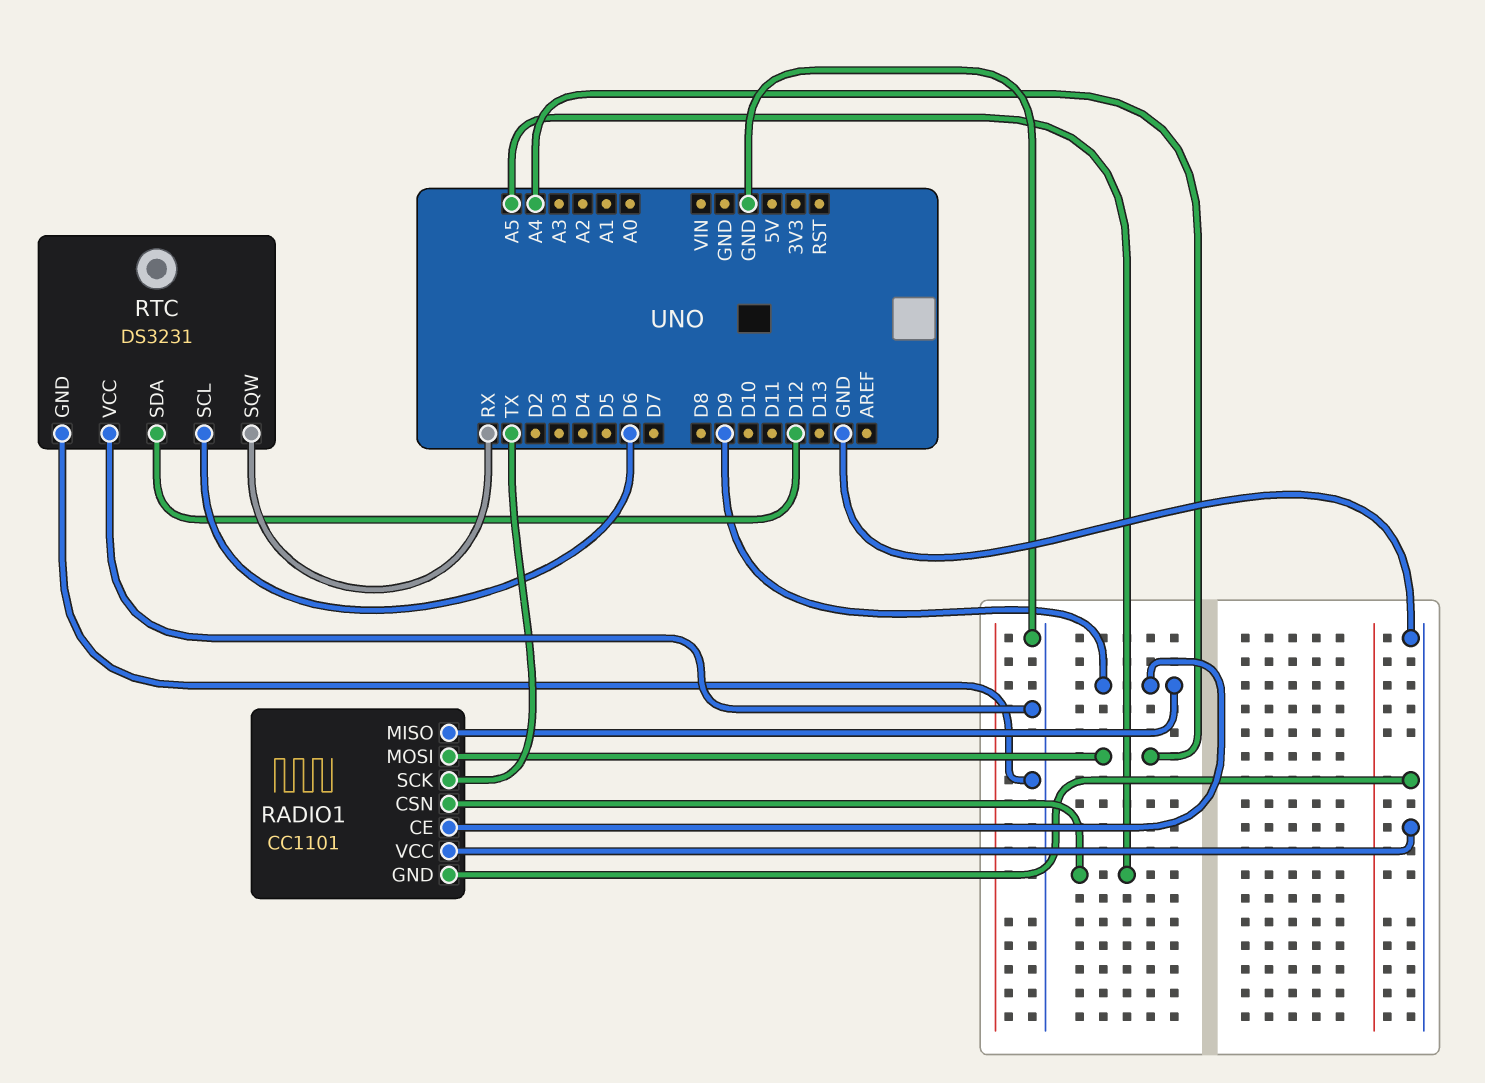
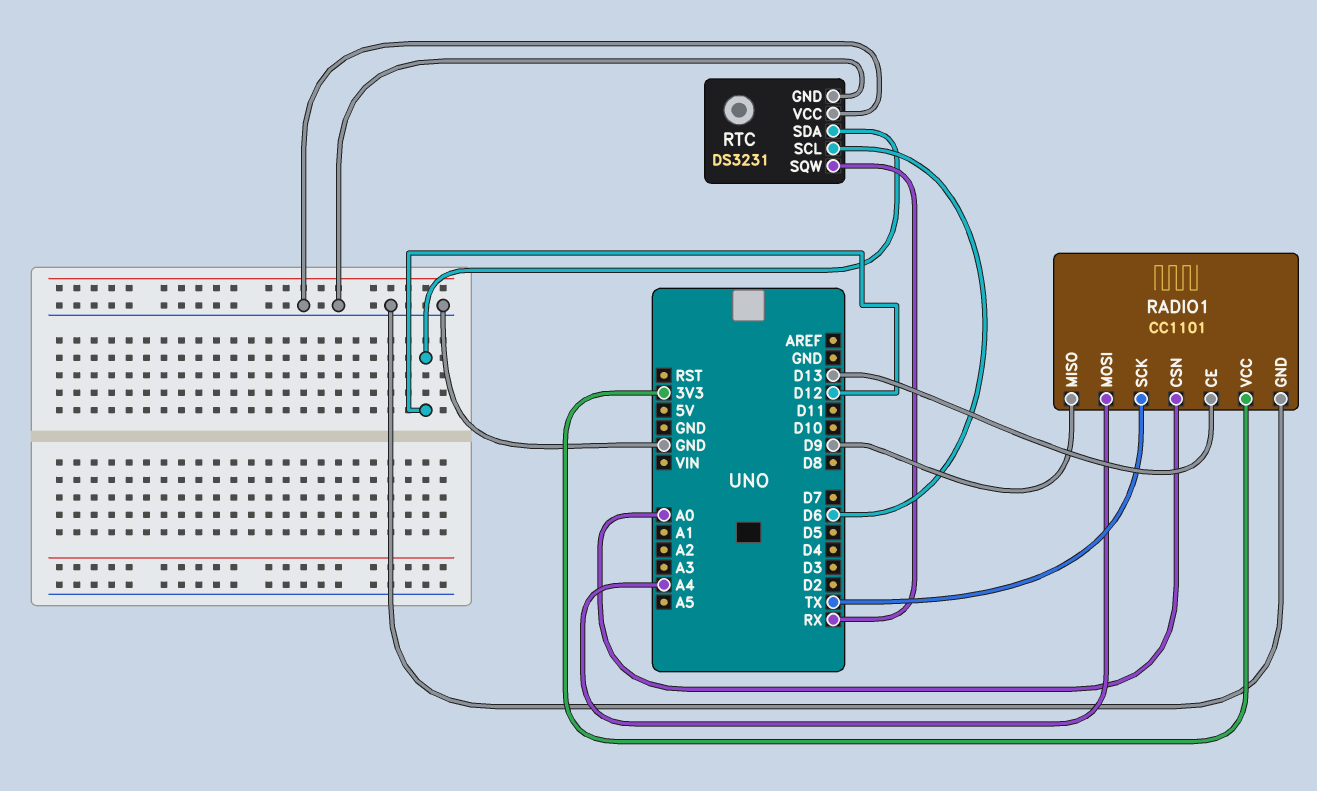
RADIO1 pin CE: D9 -> D13
RADIO1 pin CSN: A5 -> A0
RADIO1 pin VCC: GND -> 3V3

